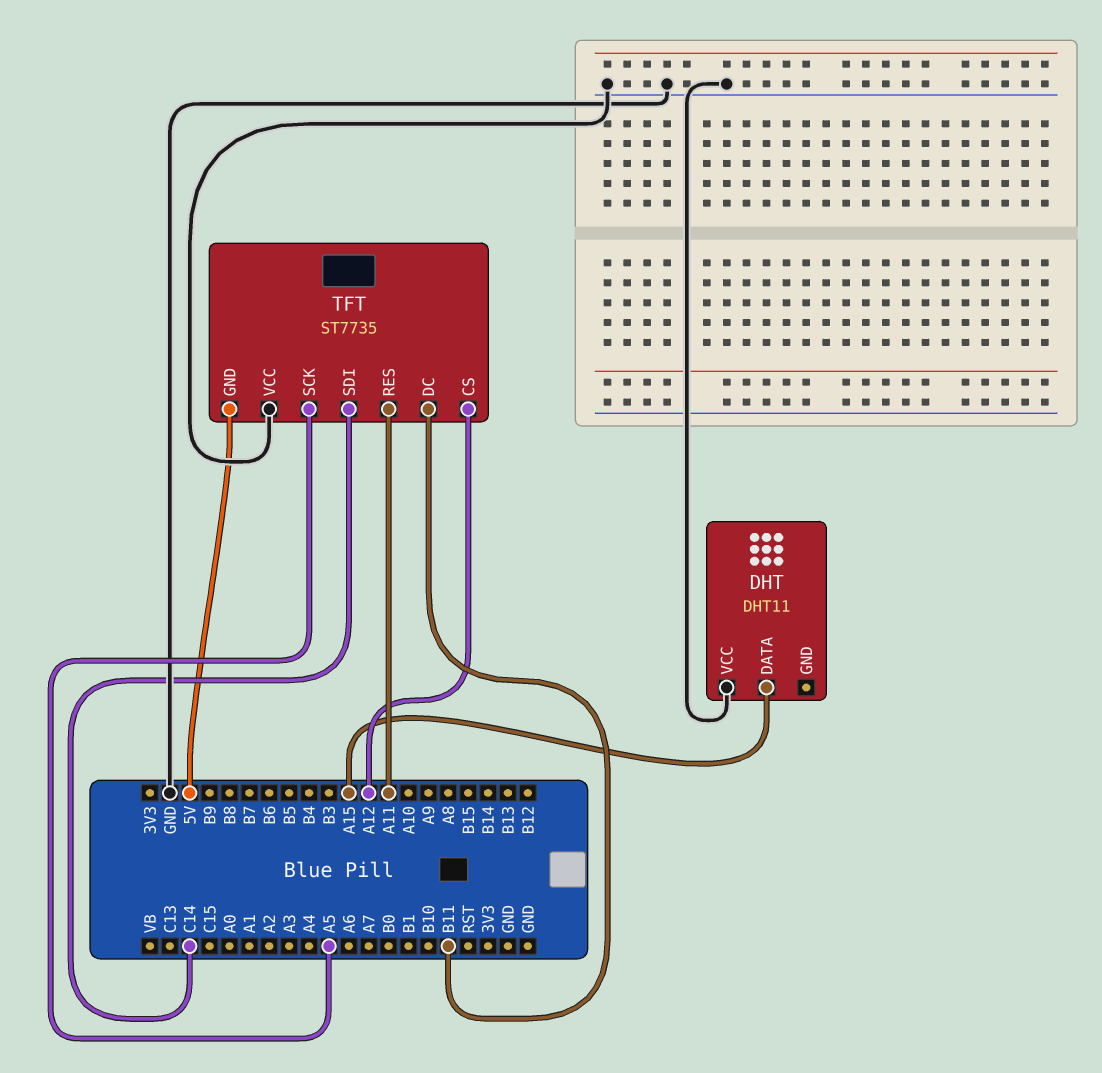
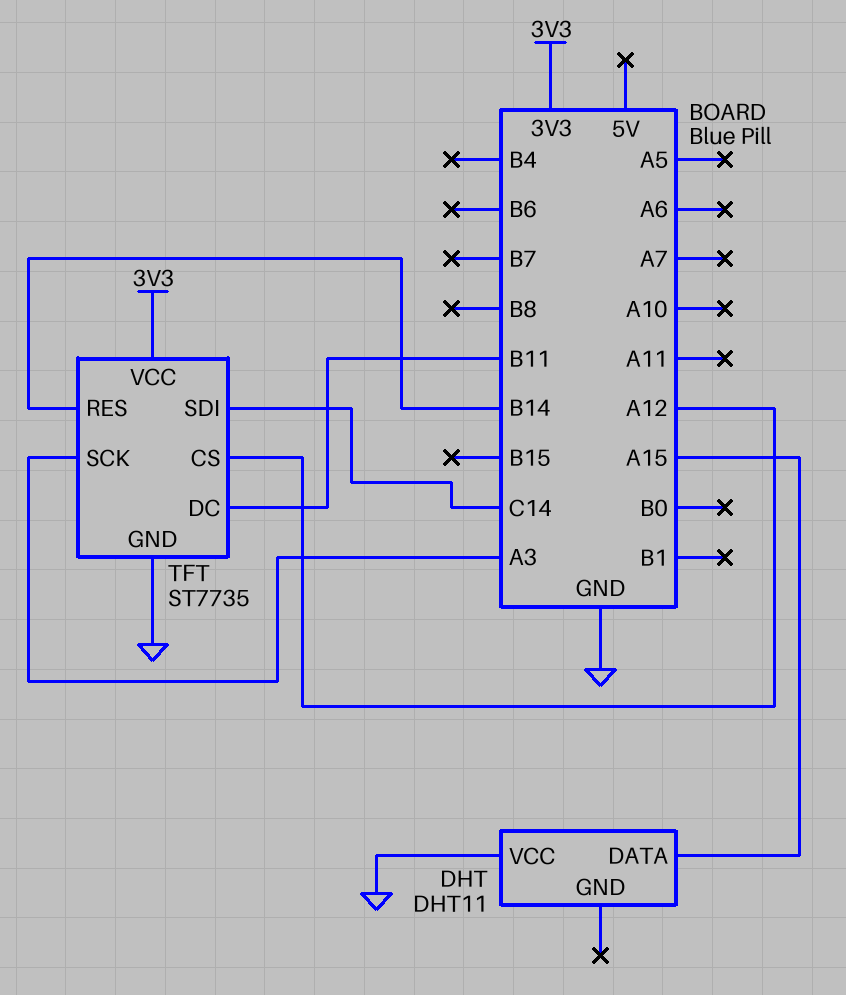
TFT pin GND: 5V -> GND
TFT pin RES: A11 -> B14
TFT pin SCK: A5 -> A3
TFT pin VCC: GND -> 3V3

